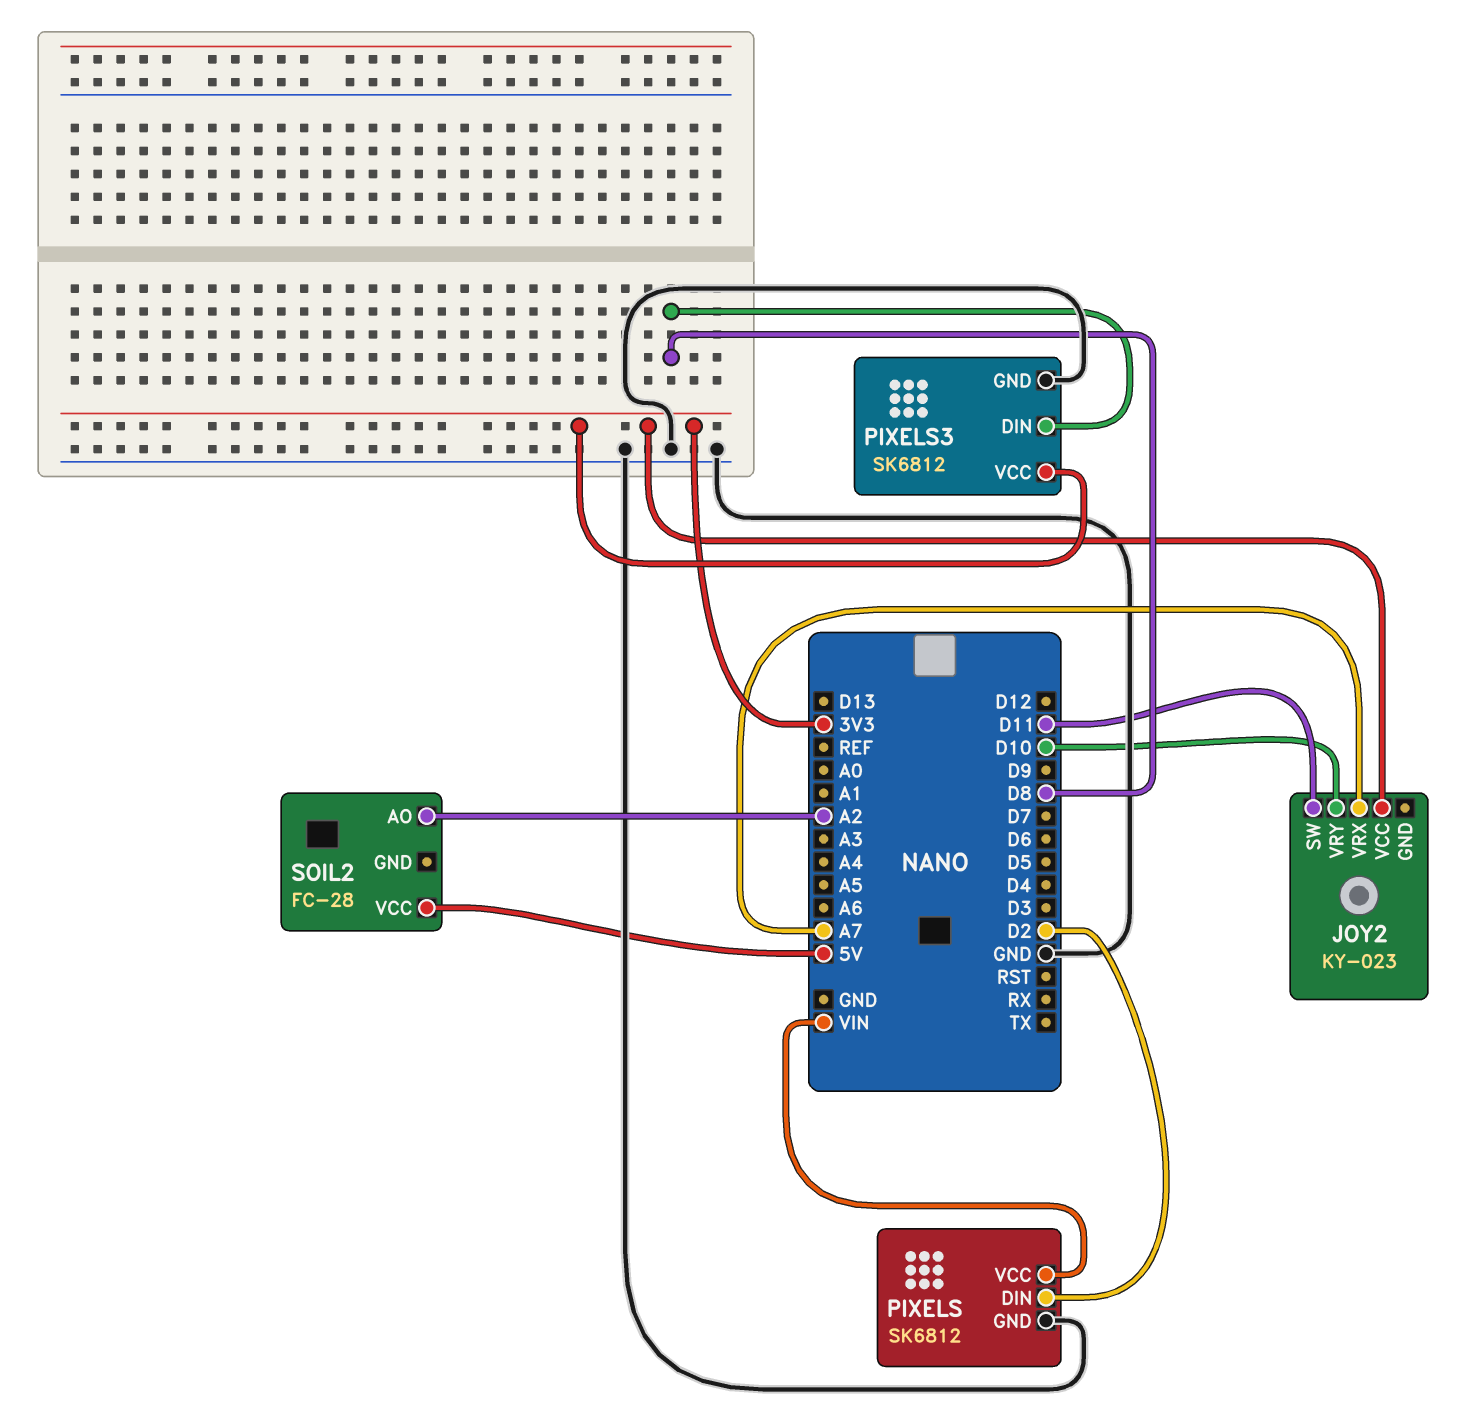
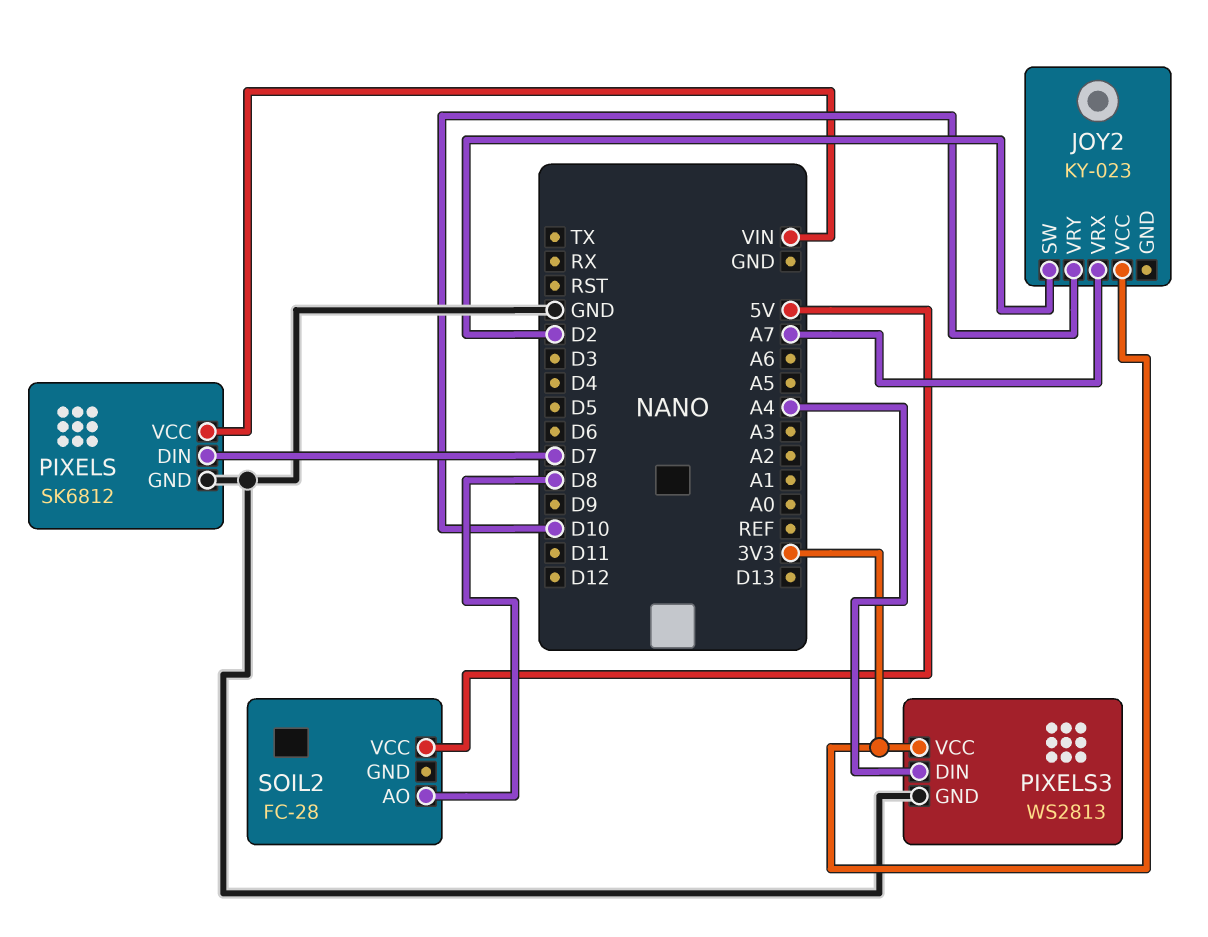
JOY2 pin SW: D11 -> D2
PIXELS pin DIN: D2 -> D7
PIXELS3: SK6812 -> WS2813
PIXELS3 pin DIN: D8 -> A4
SOIL2 pin AO: A2 -> D8

